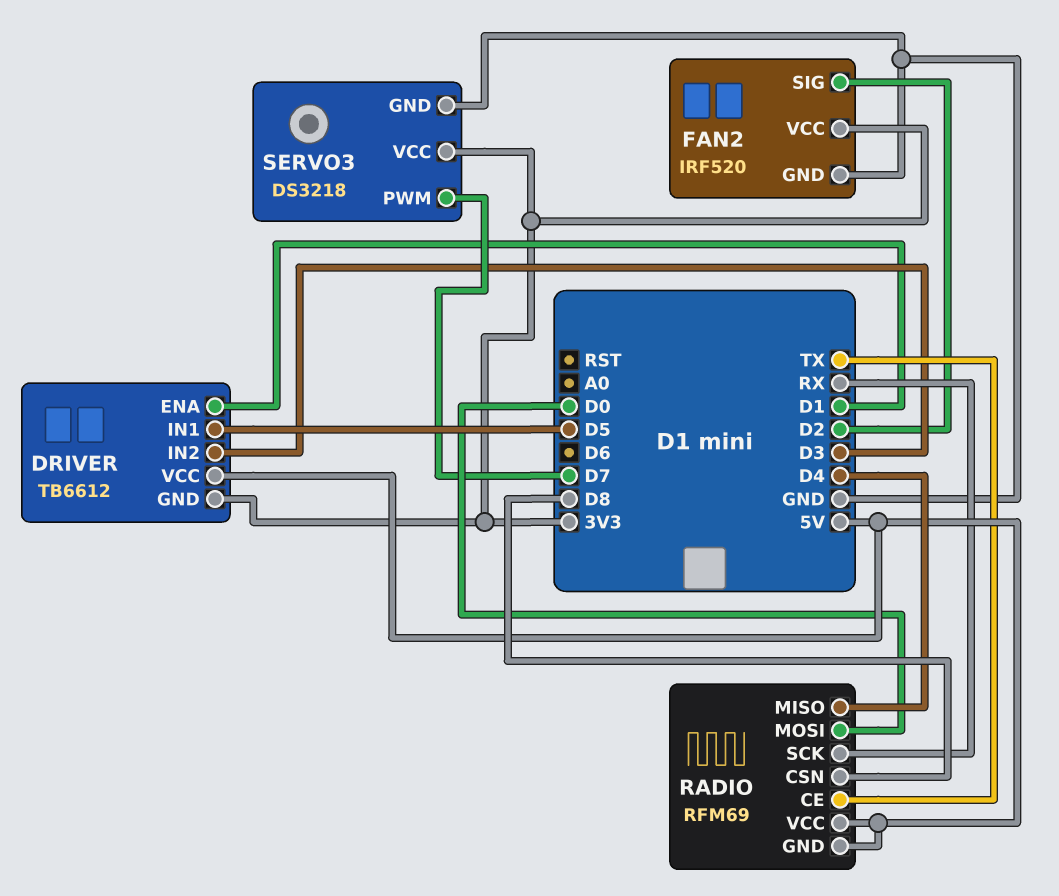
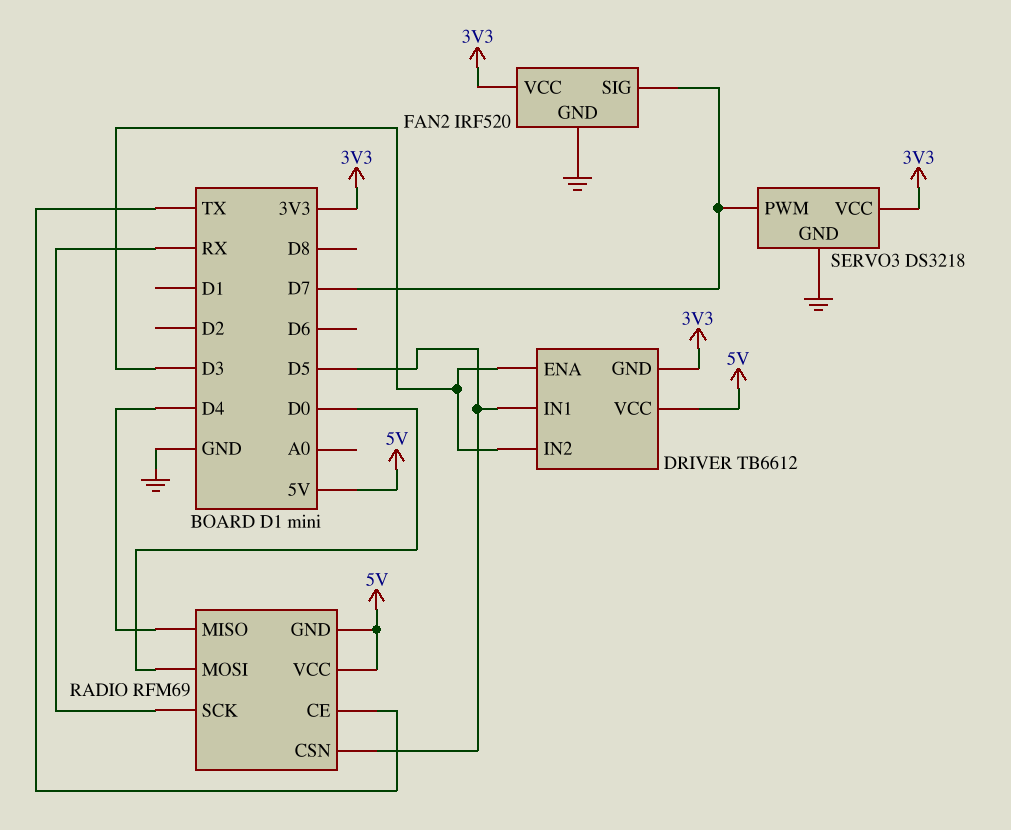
DRIVER pin ENA: D1 -> D3
FAN2 pin SIG: D2 -> D7
RADIO pin CSN: D8 -> D5

